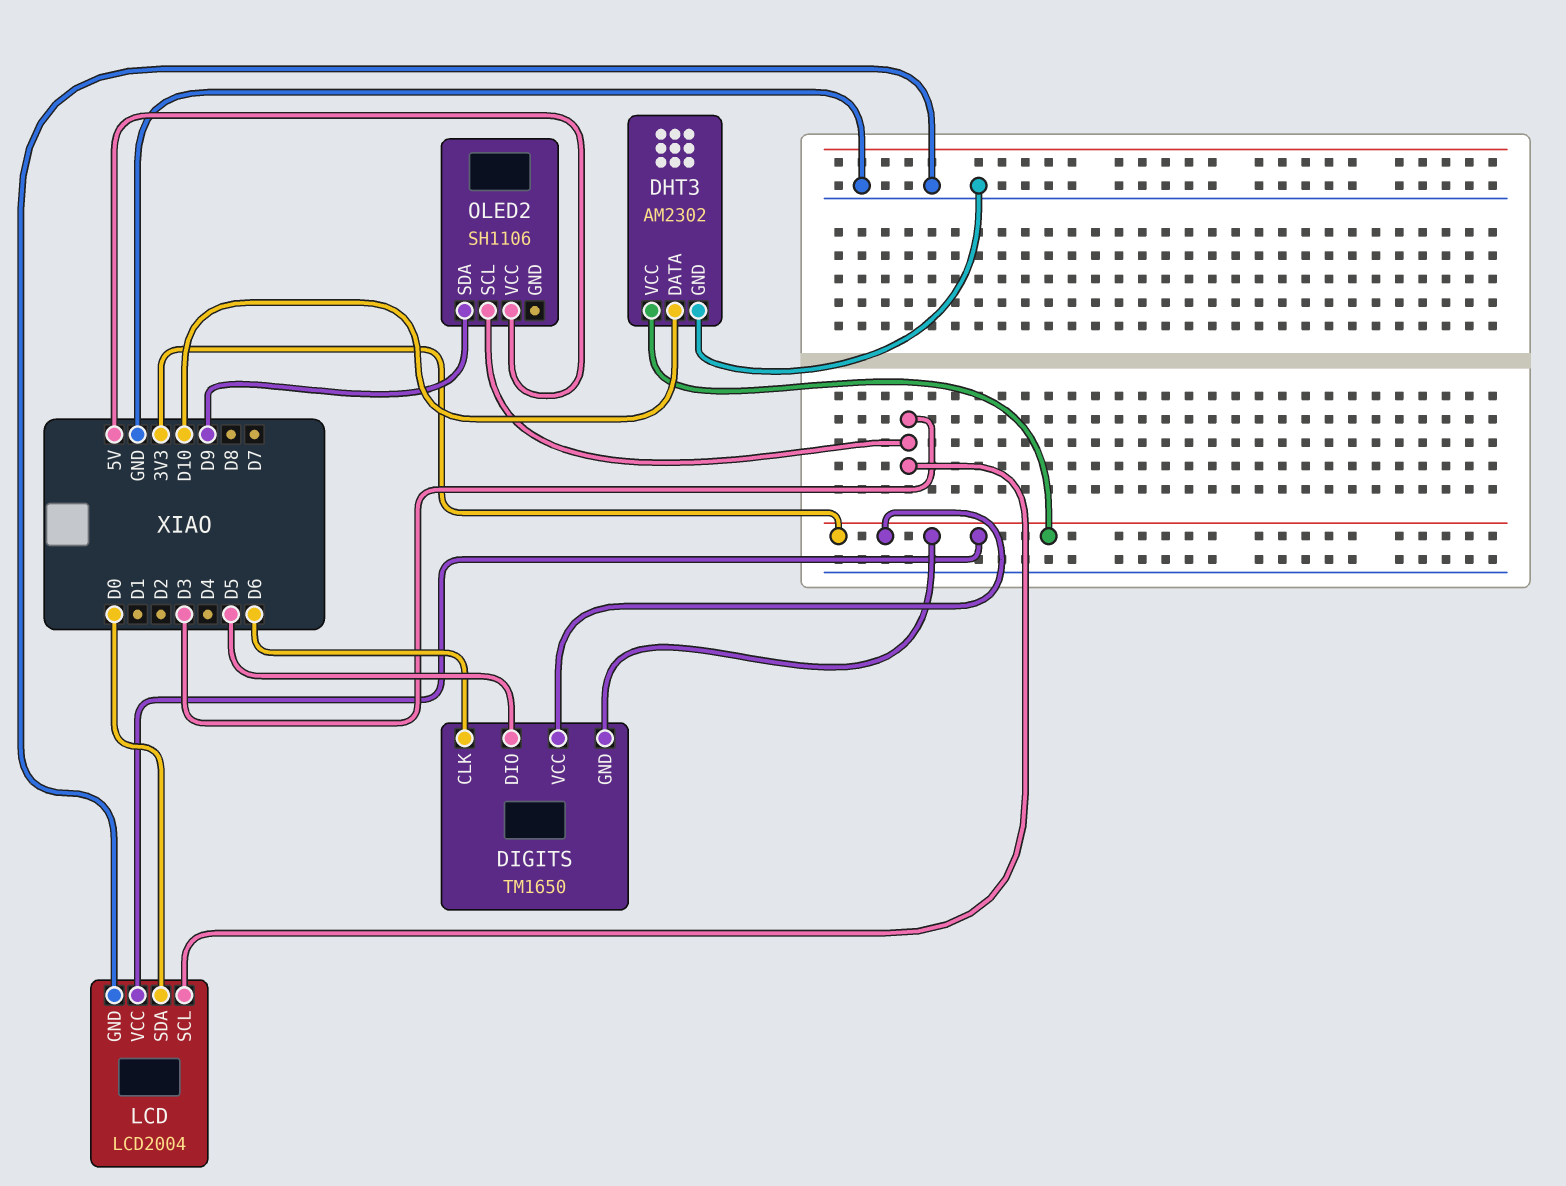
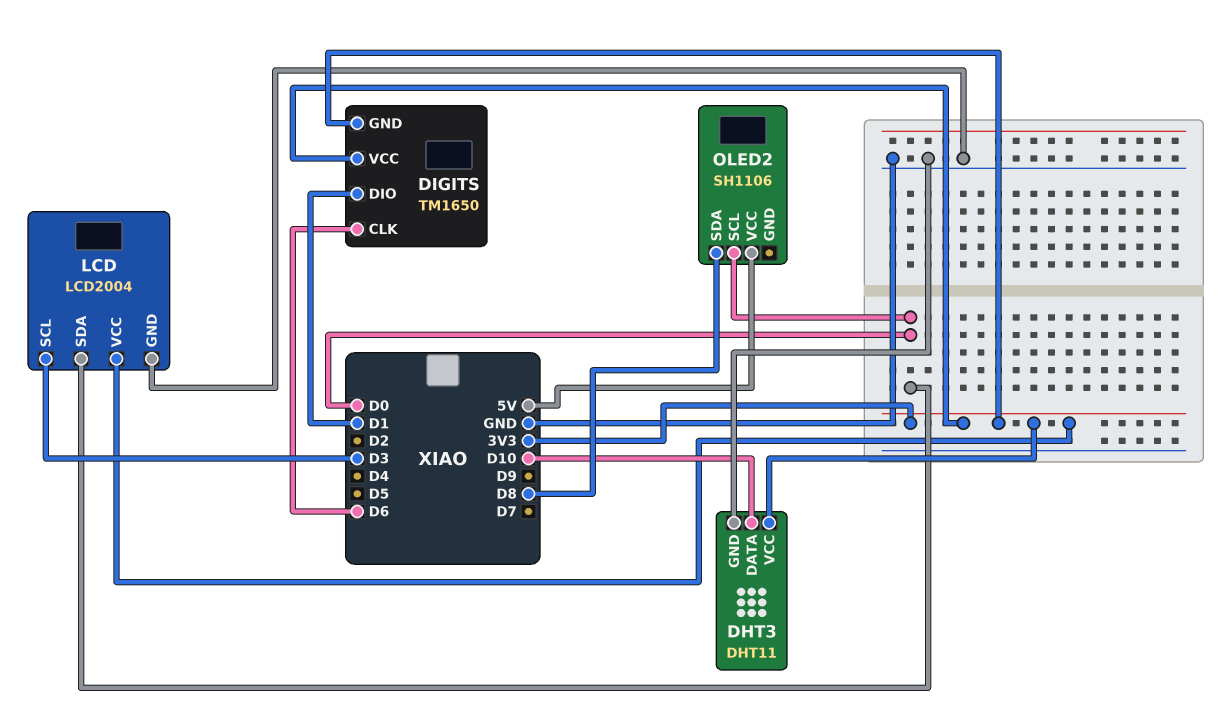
DHT3: AM2302 -> DHT11
DIGITS pin DIO: D5 -> D1
OLED2 pin SCL: D3 -> D0
OLED2 pin SDA: D9 -> D8

